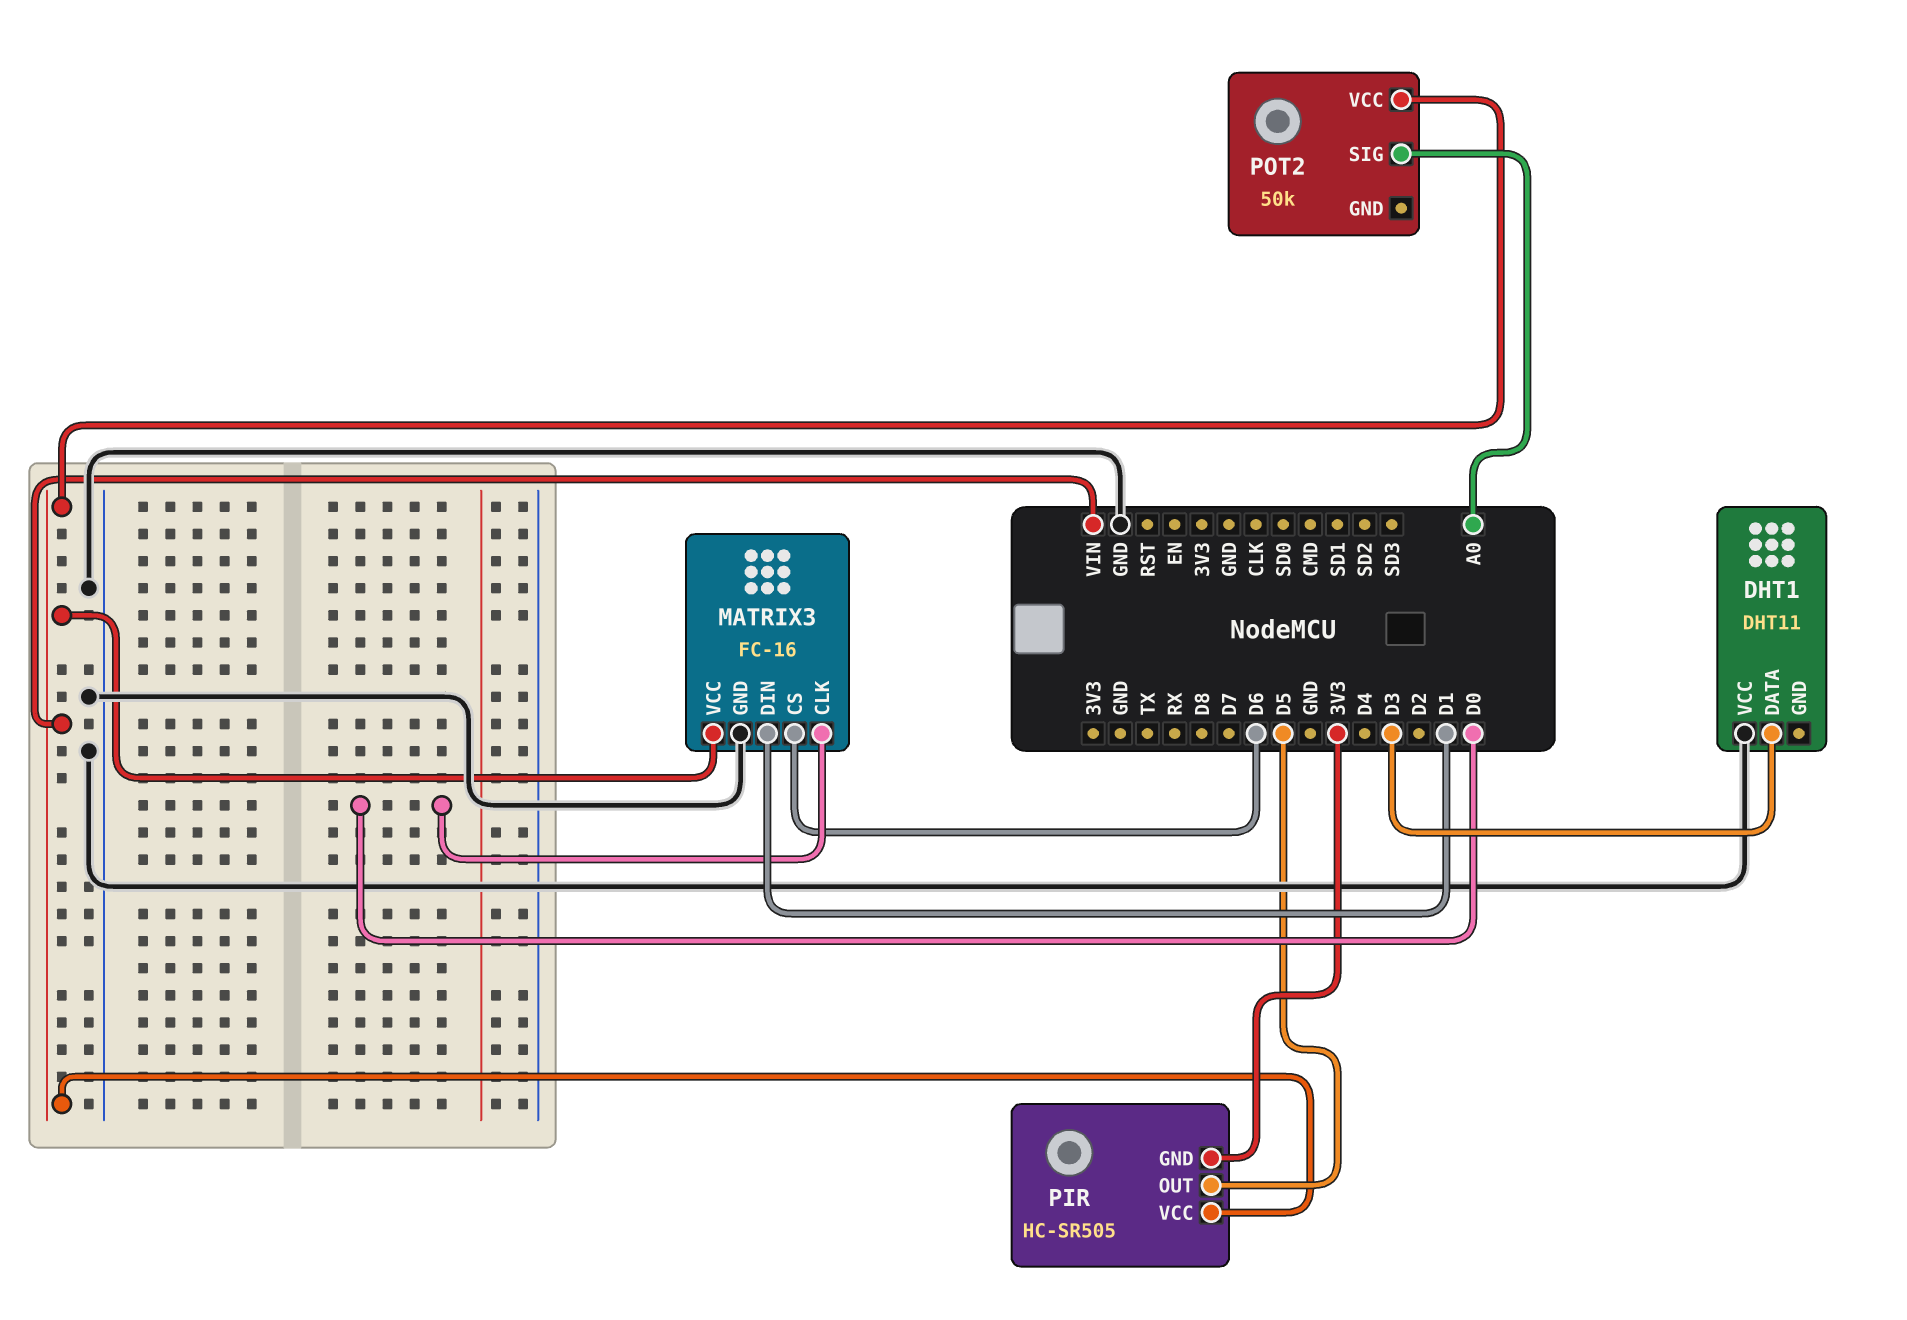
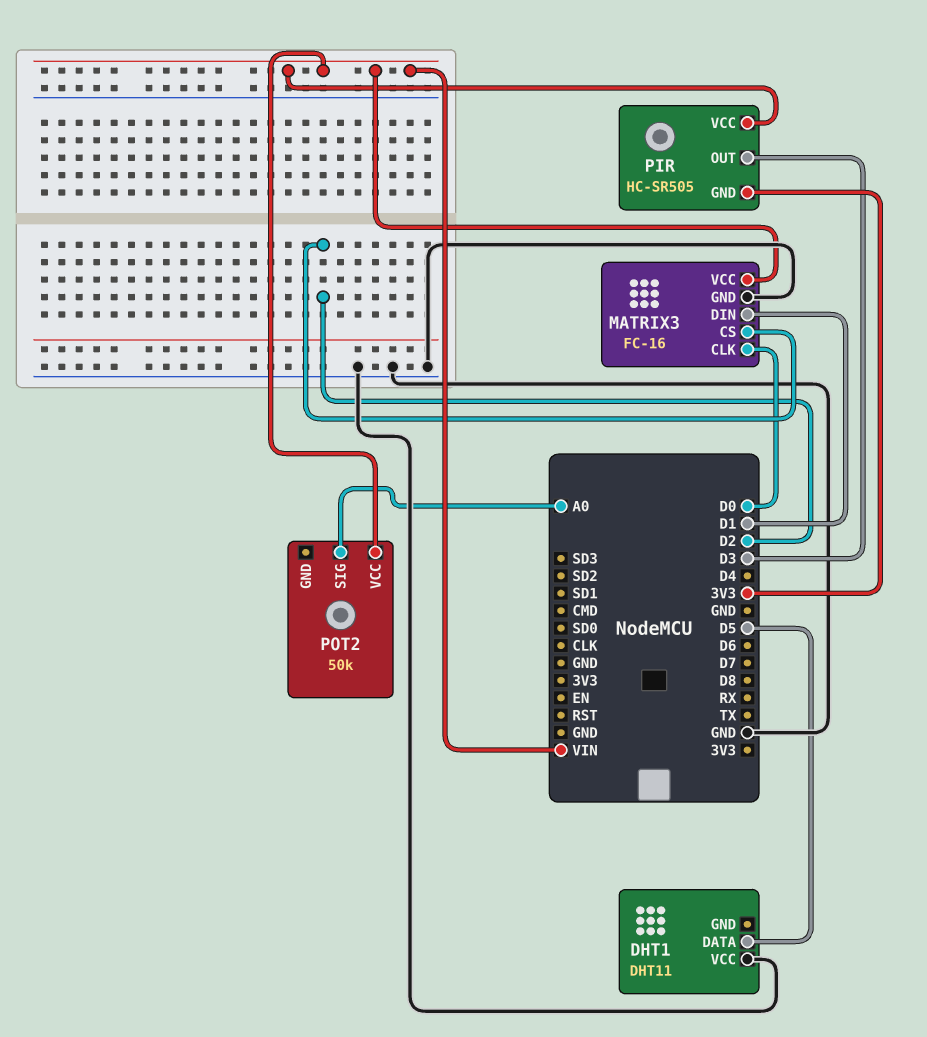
DHT1 pin DATA: D3 -> D5
MATRIX3 pin CS: D6 -> D2
PIR pin OUT: D5 -> D3

